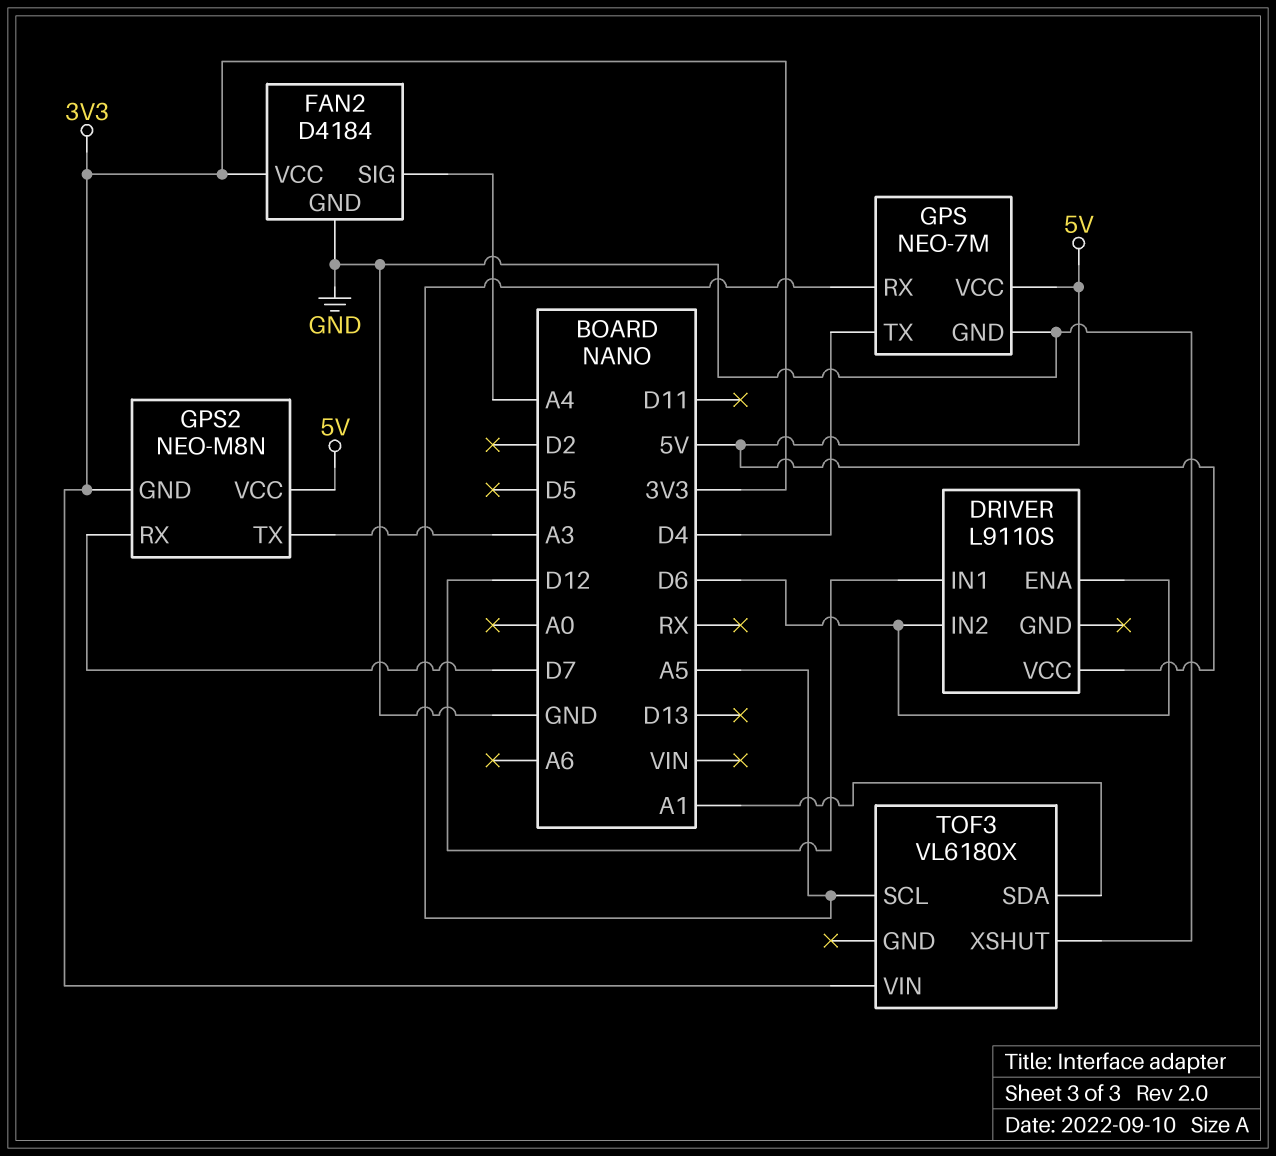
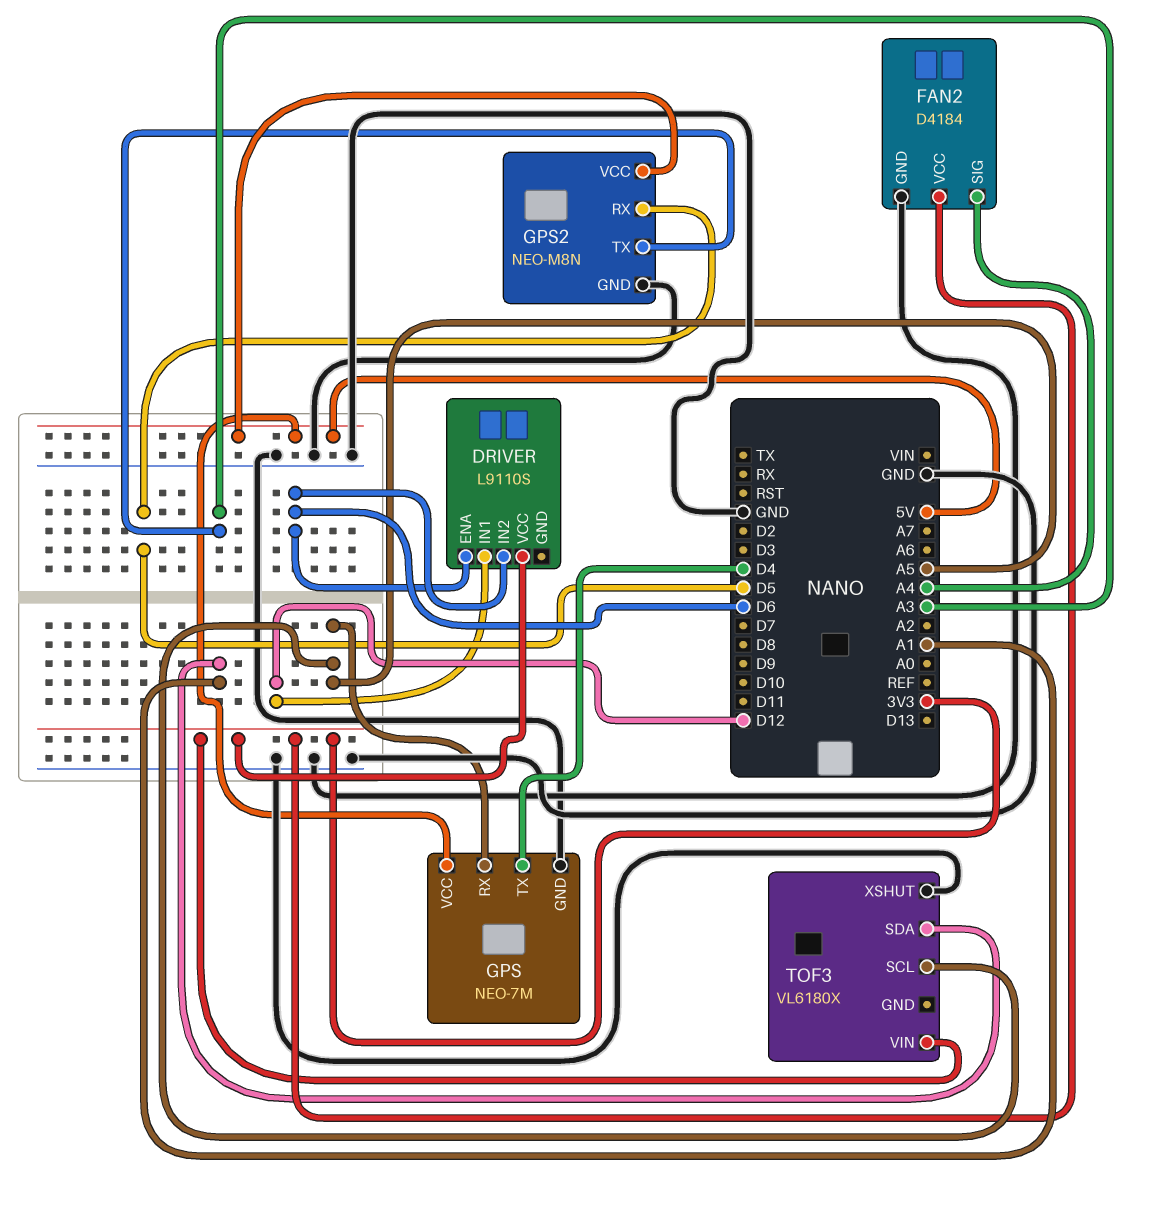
DRIVER pin VCC: 5V -> 3V3
GPS2 pin GND: 3V3 -> GND
GPS2 pin RX: D7 -> D5

